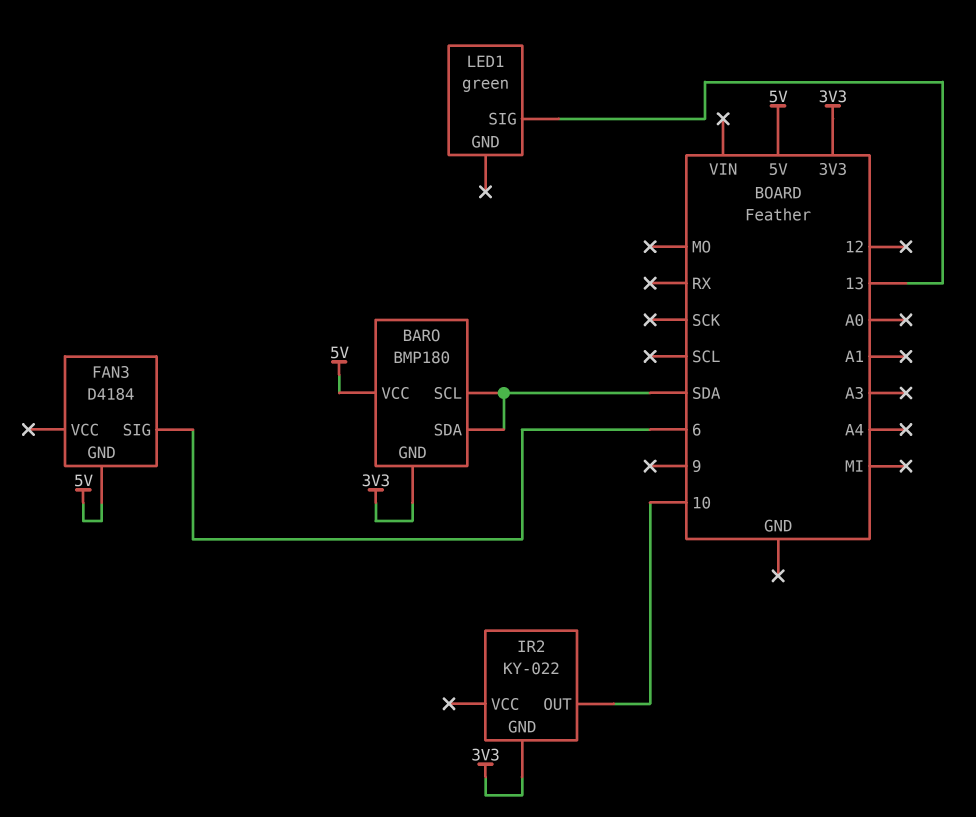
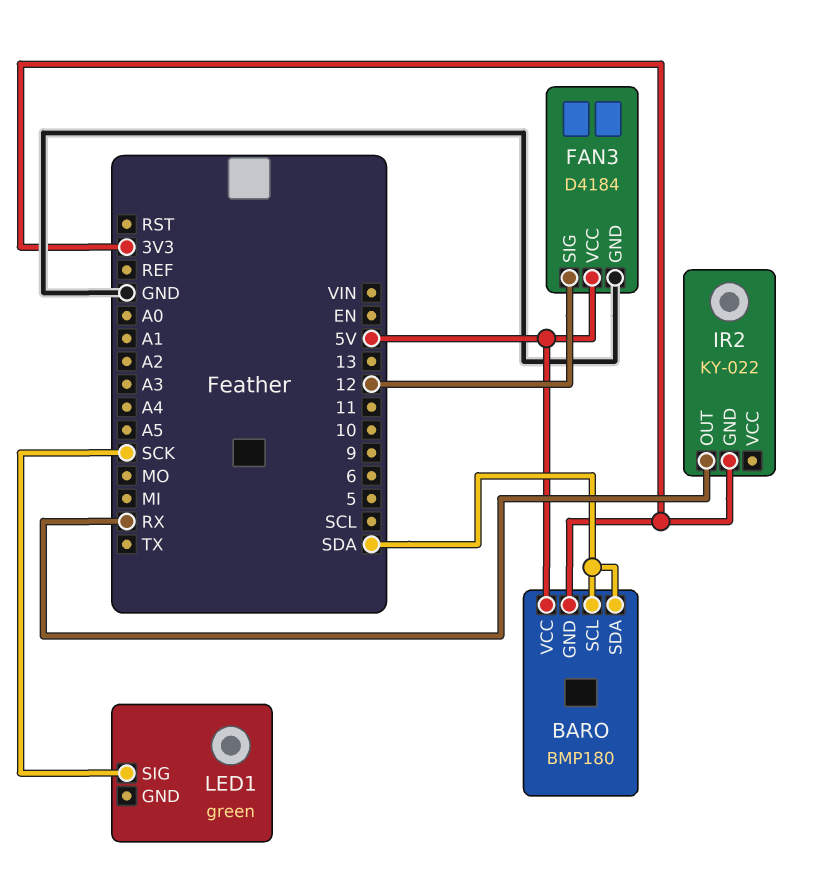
FAN3 pin GND: 5V -> GND
FAN3 pin SIG: 6 -> 12
FAN3 pin VCC: none -> 5V
IR2 pin OUT: 10 -> RX
LED1 pin SIG: 13 -> SCK

